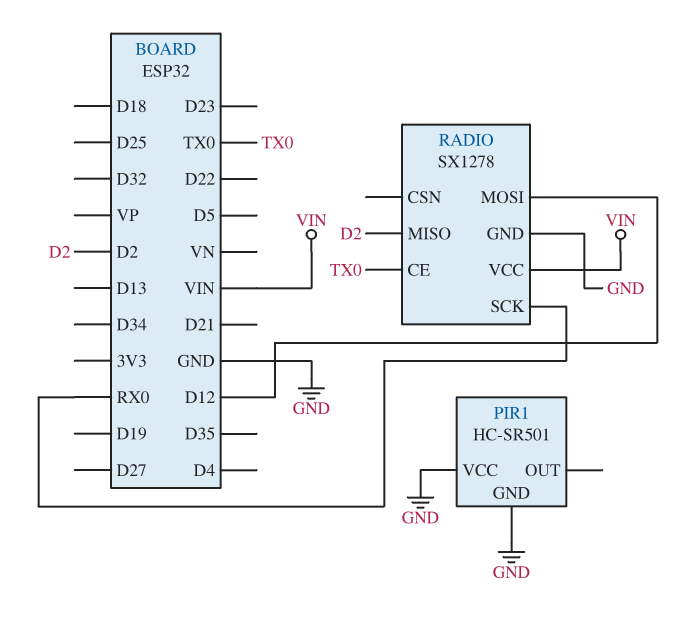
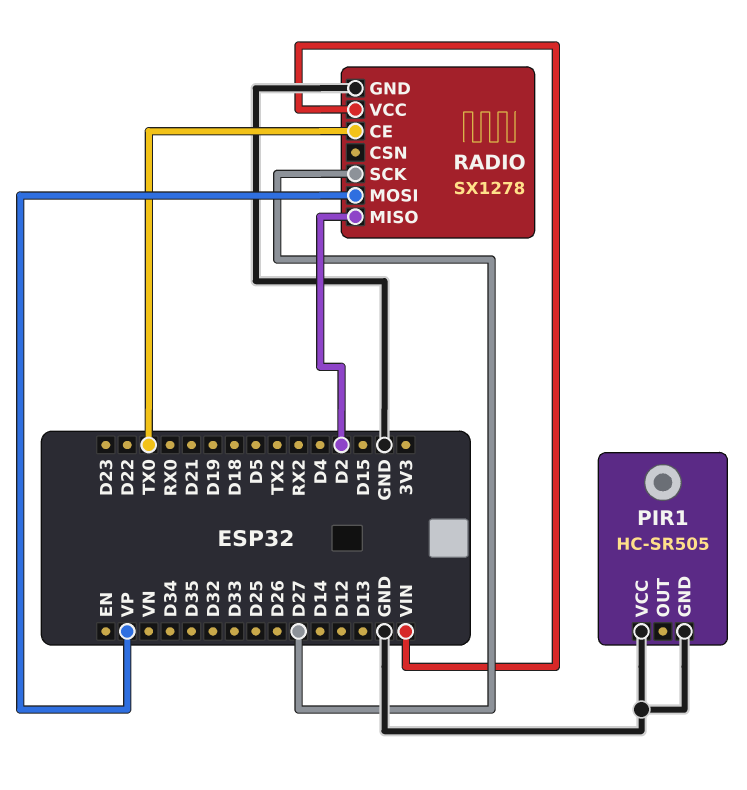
PIR1: HC-SR501 -> HC-SR505
RADIO pin MOSI: D12 -> VP
RADIO pin SCK: RX0 -> D27

